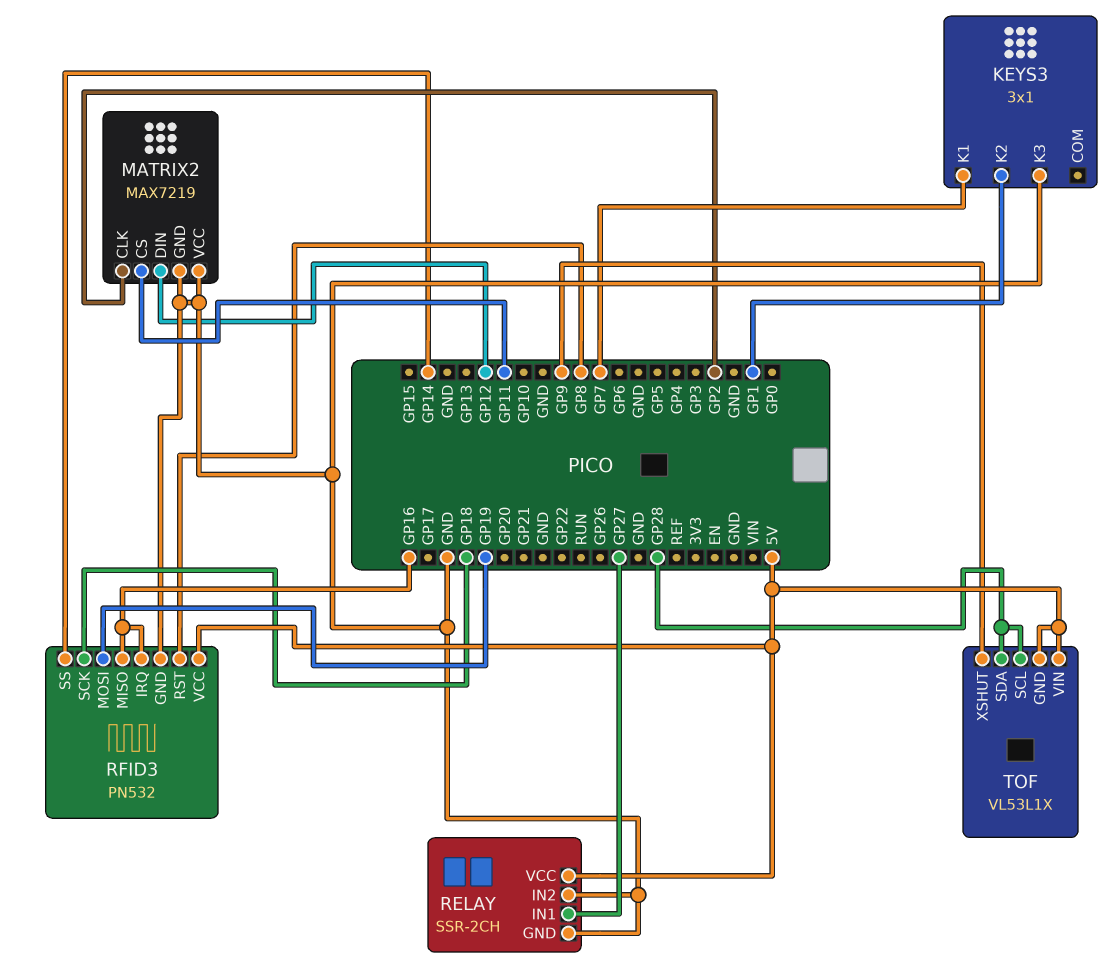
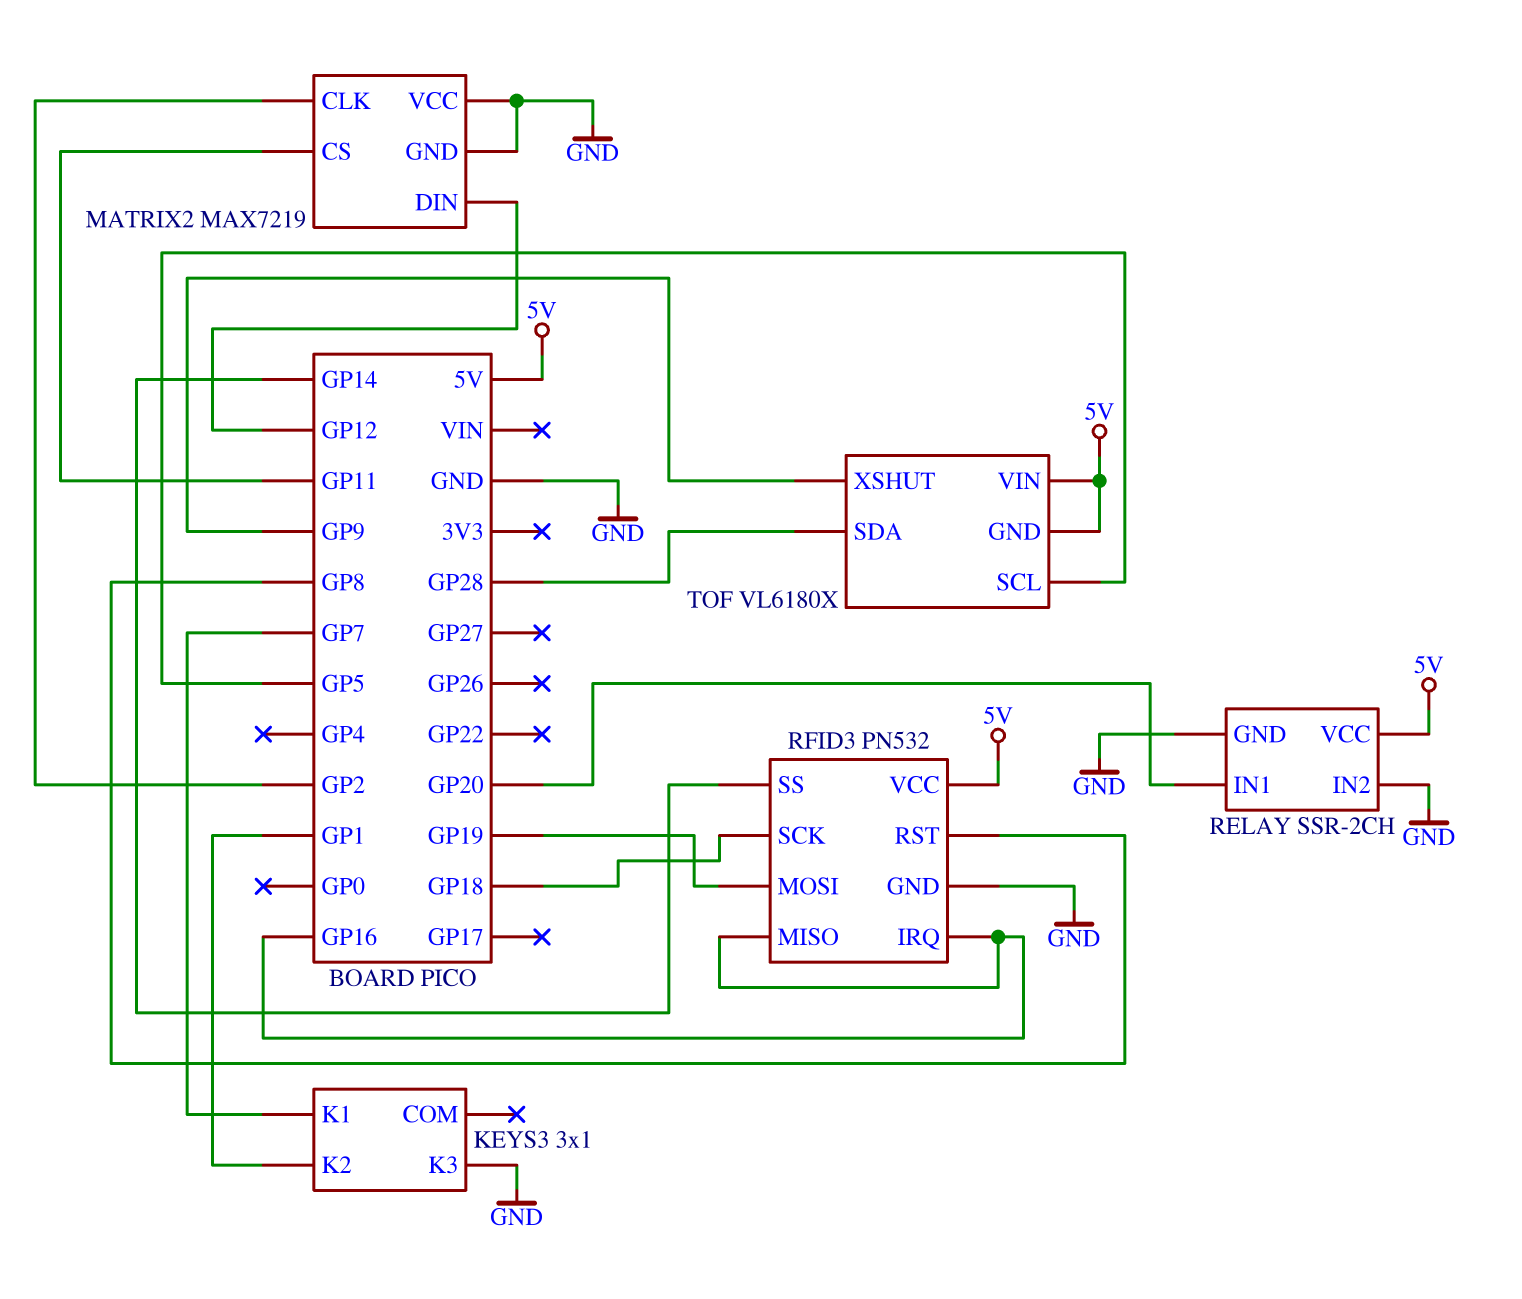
RELAY pin IN1: GP27 -> GP20
TOF: VL53L1X -> VL6180X
TOF pin SCL: GP28 -> GP5

